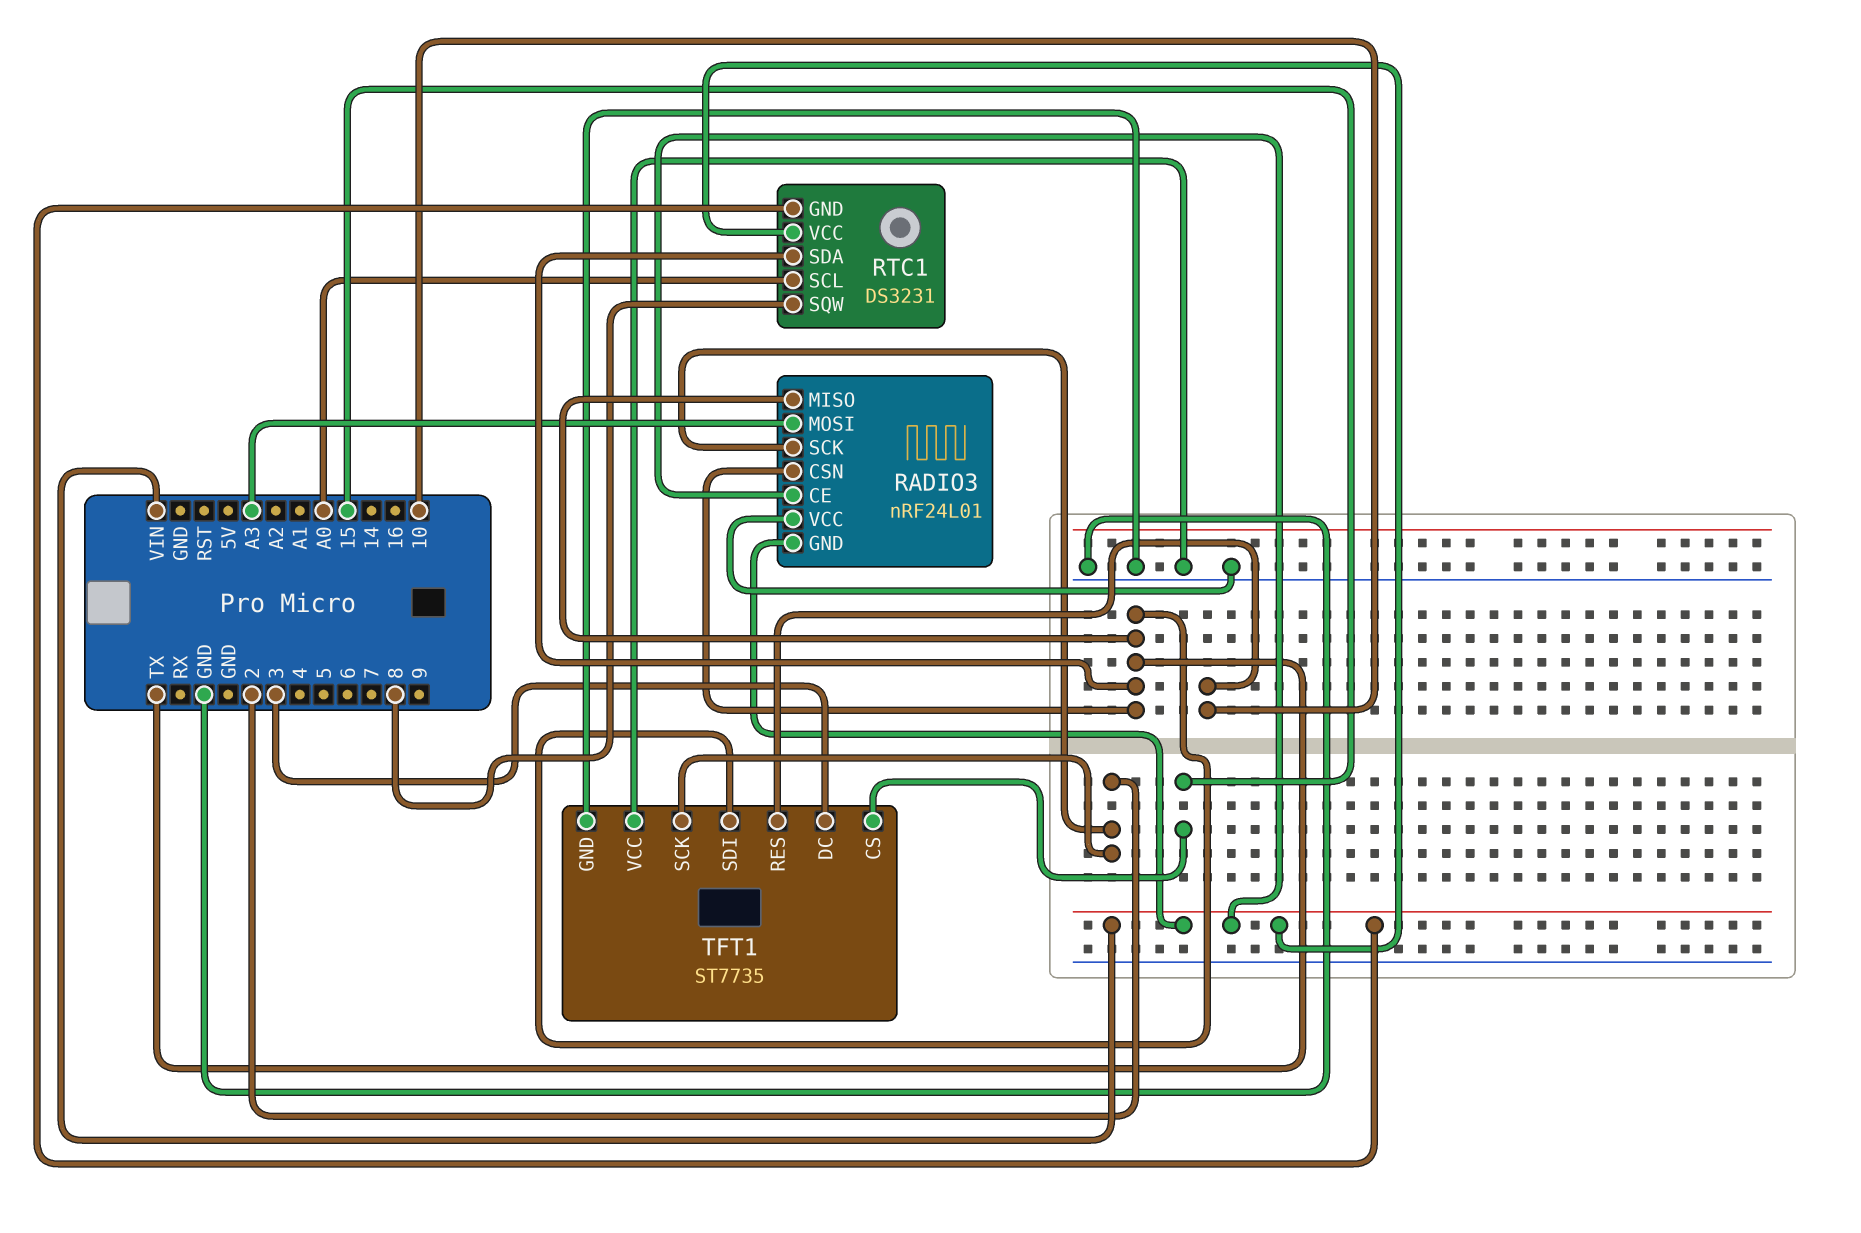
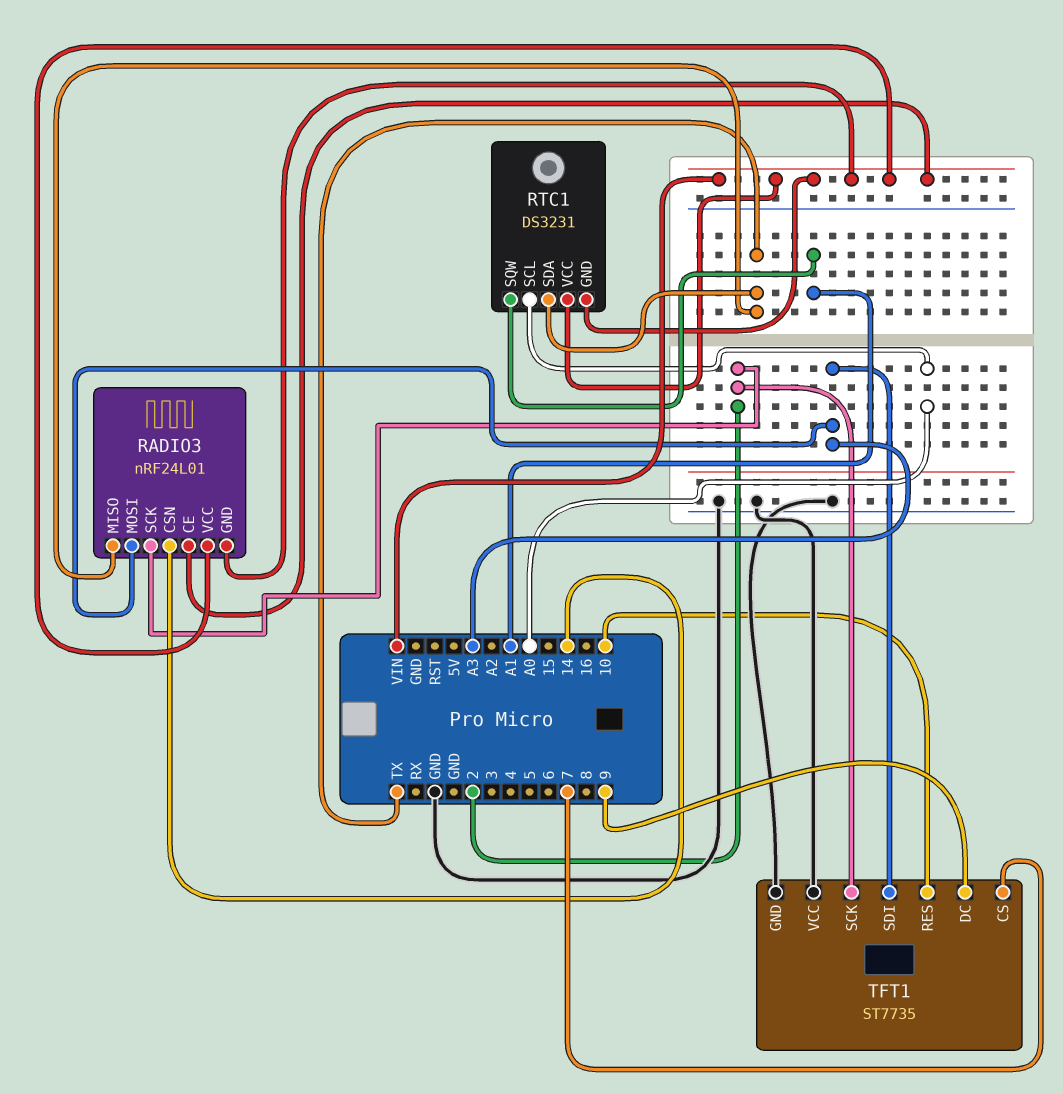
RADIO3 pin CSN: TX -> 14
RADIO3 pin VCC: GND -> VIN
RTC1 pin SQW: 8 -> A1
TFT1 pin CS: 15 -> 7
TFT1 pin DC: 3 -> 9
TFT1 pin SDI: TX -> A3

